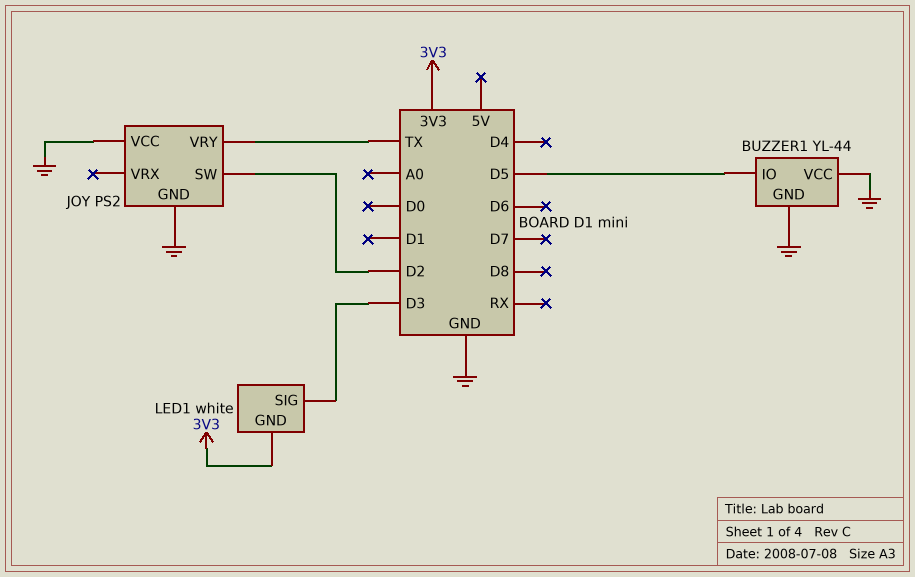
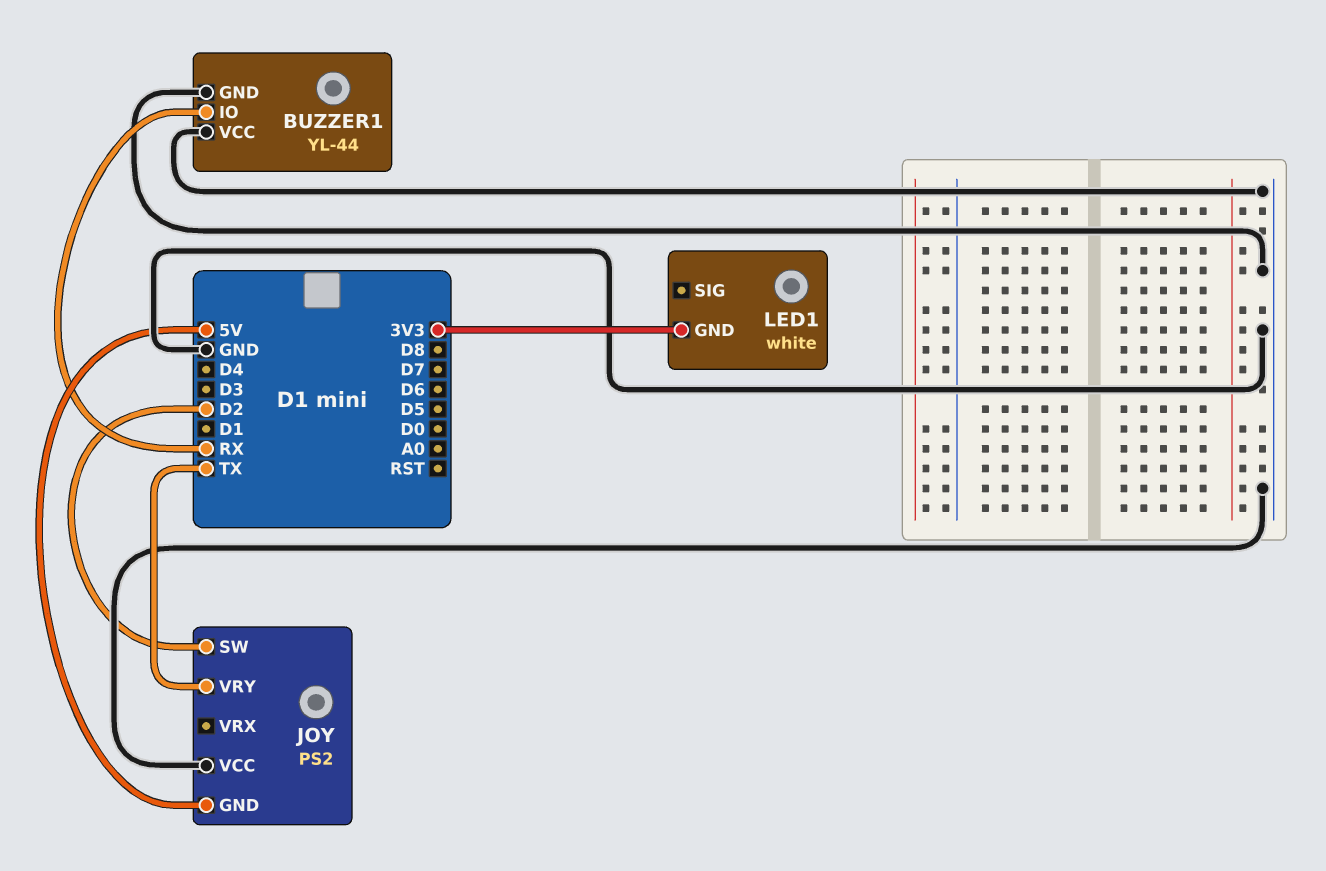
BUZZER1 pin IO: D5 -> RX
JOY pin GND: GND -> 5V
LED1 pin SIG: D3 -> none

